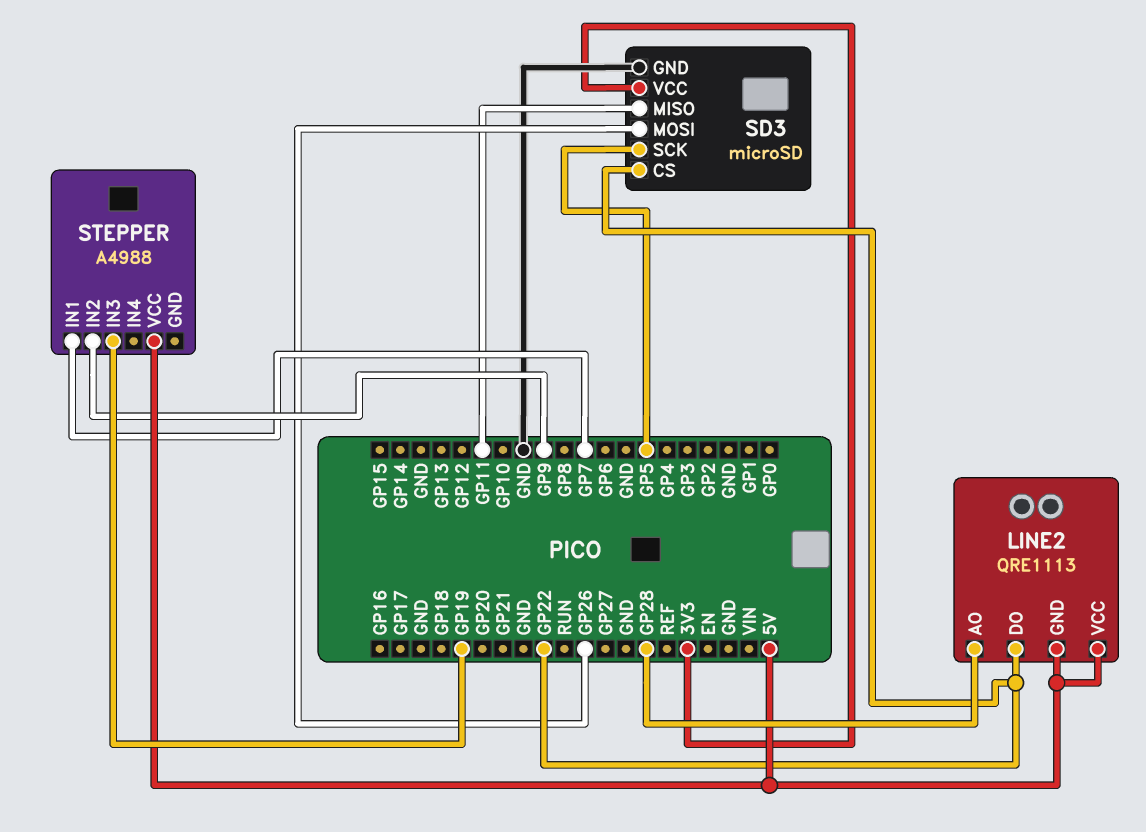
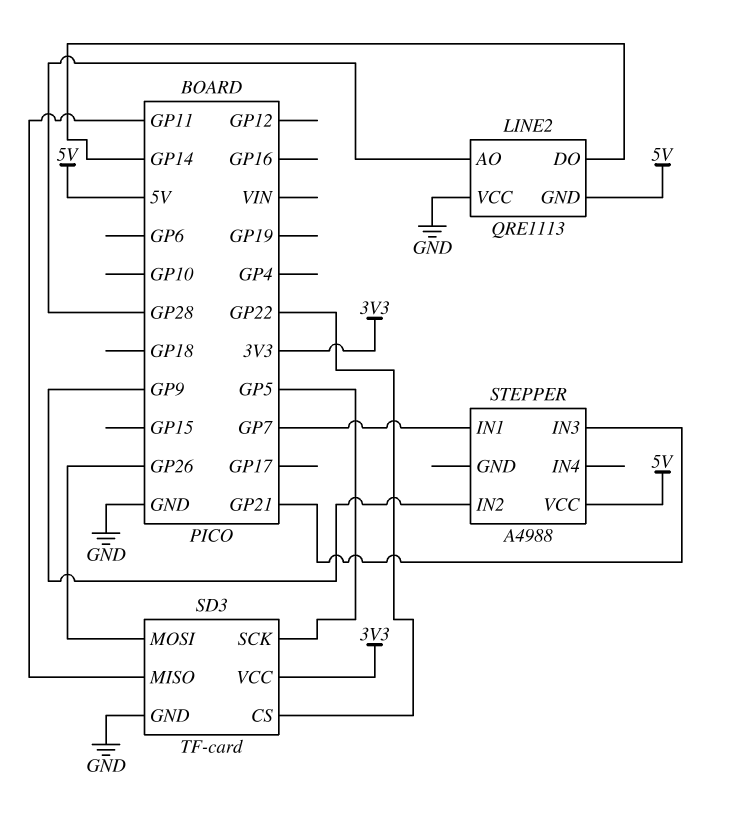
LINE2 pin DO: GP22 -> GP14
LINE2 pin VCC: 5V -> GND
SD3: microSD -> TF-card
STEPPER pin IN3: GP19 -> GP21

